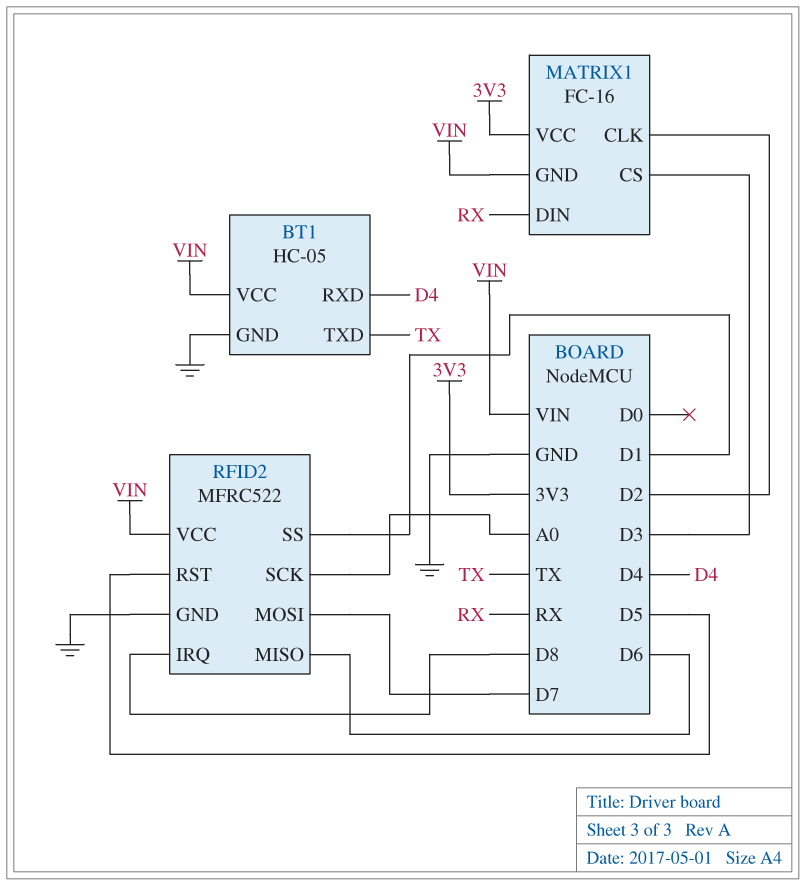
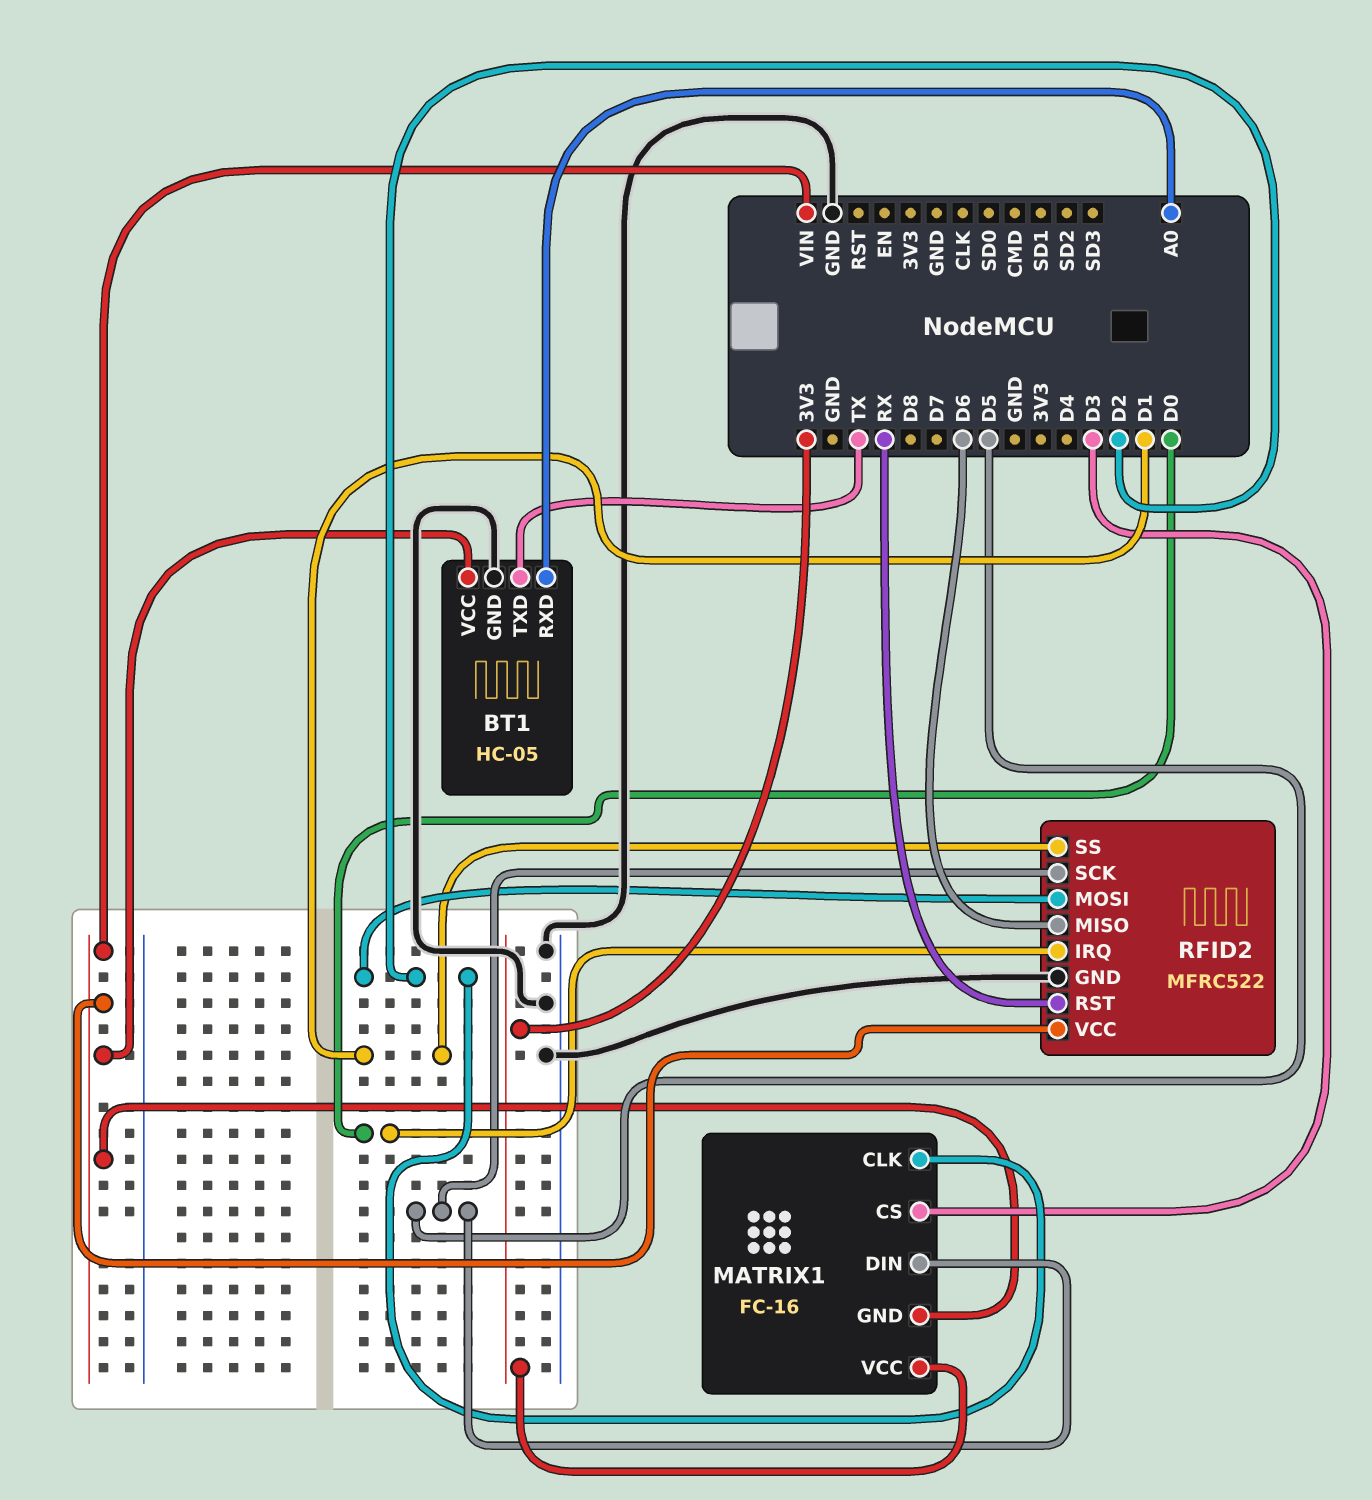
BT1 pin RXD: D4 -> A0
MATRIX1 pin DIN: RX -> D5
RFID2 pin IRQ: D8 -> D0
RFID2 pin MOSI: D7 -> D2
RFID2 pin RST: D5 -> RX
RFID2 pin SCK: A0 -> D5

